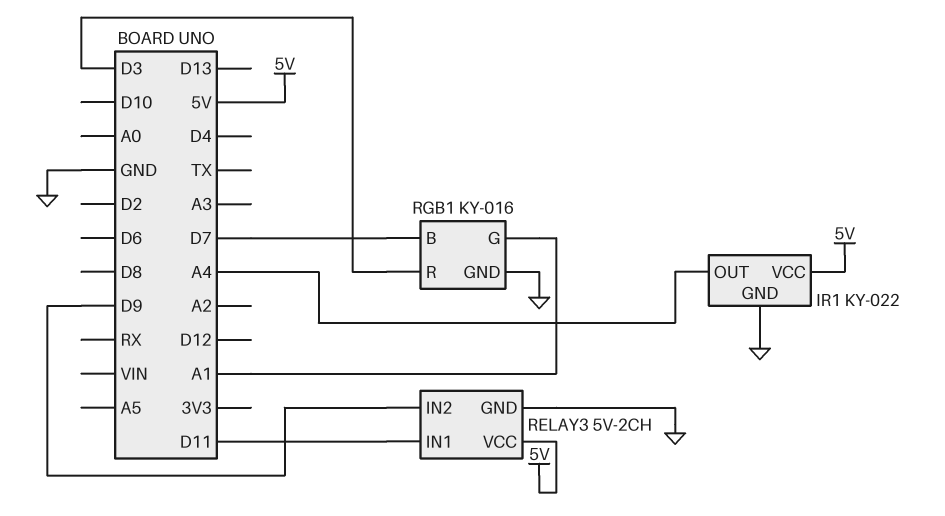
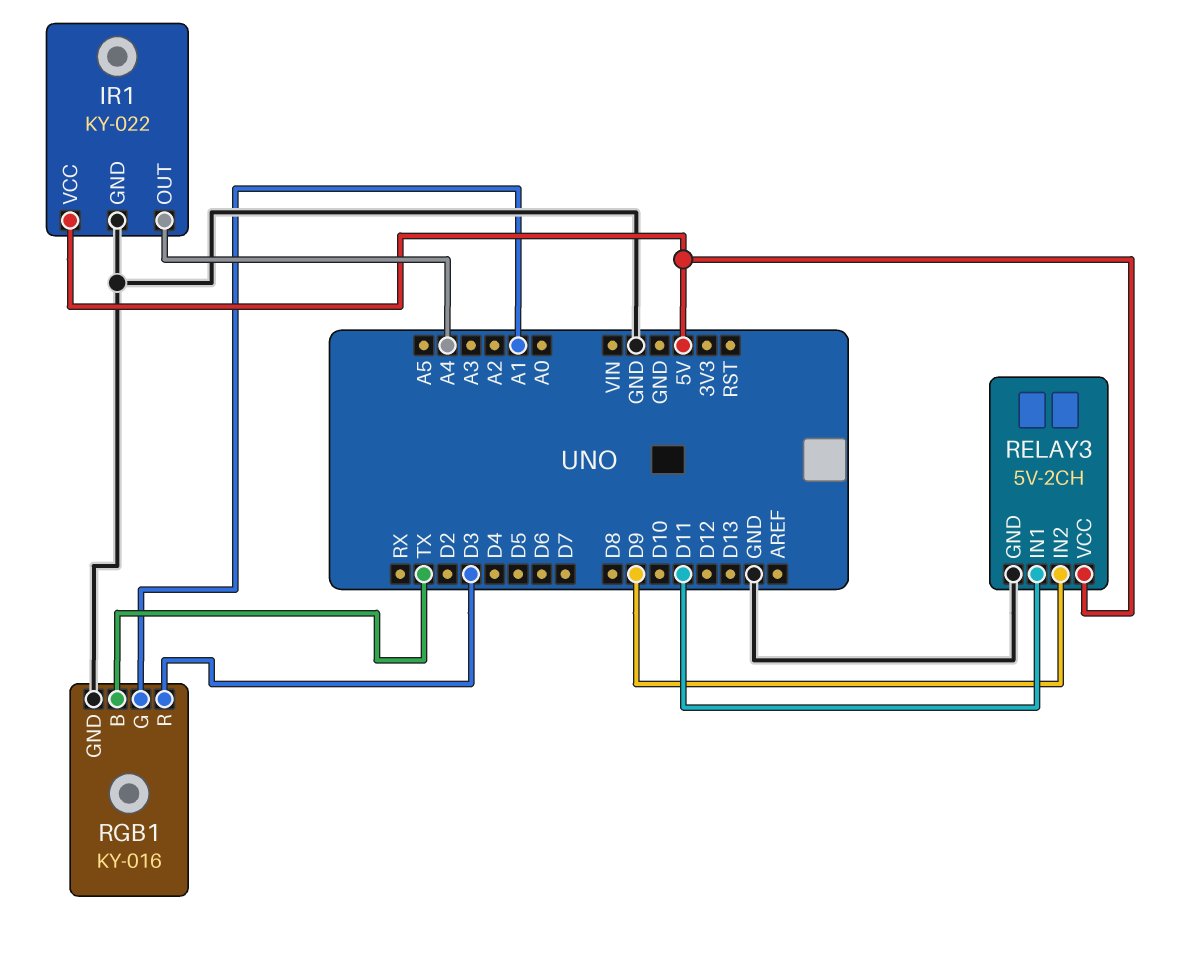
RGB1 pin B: D7 -> TX

